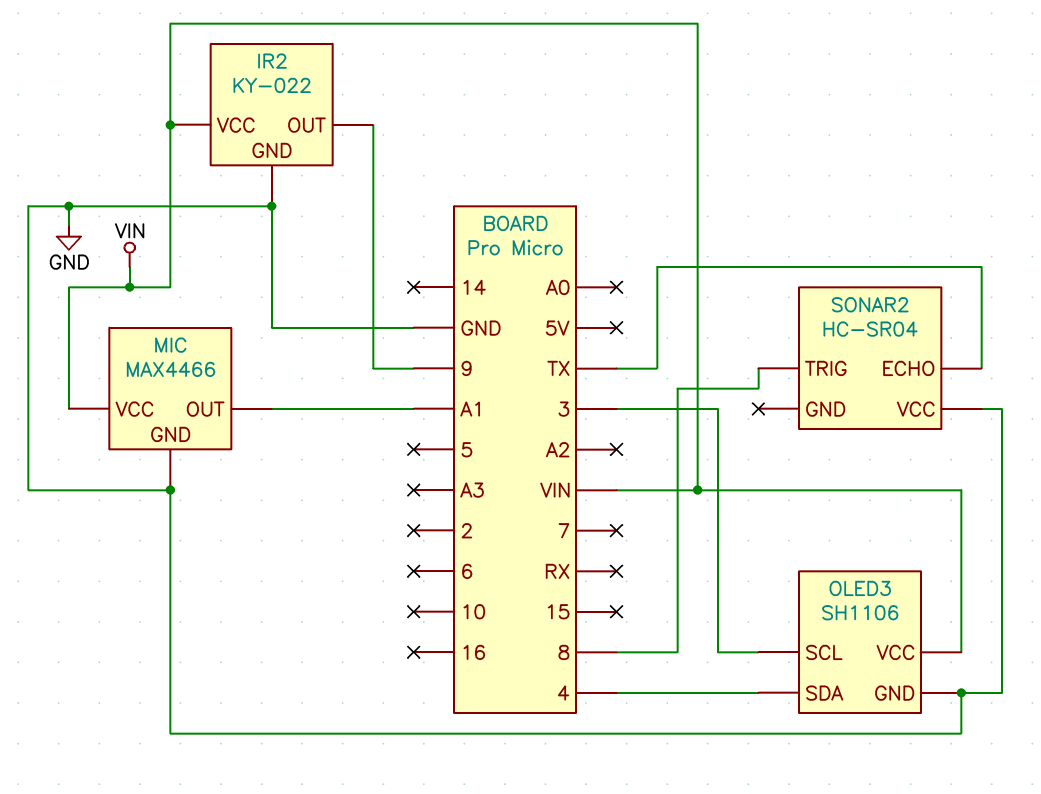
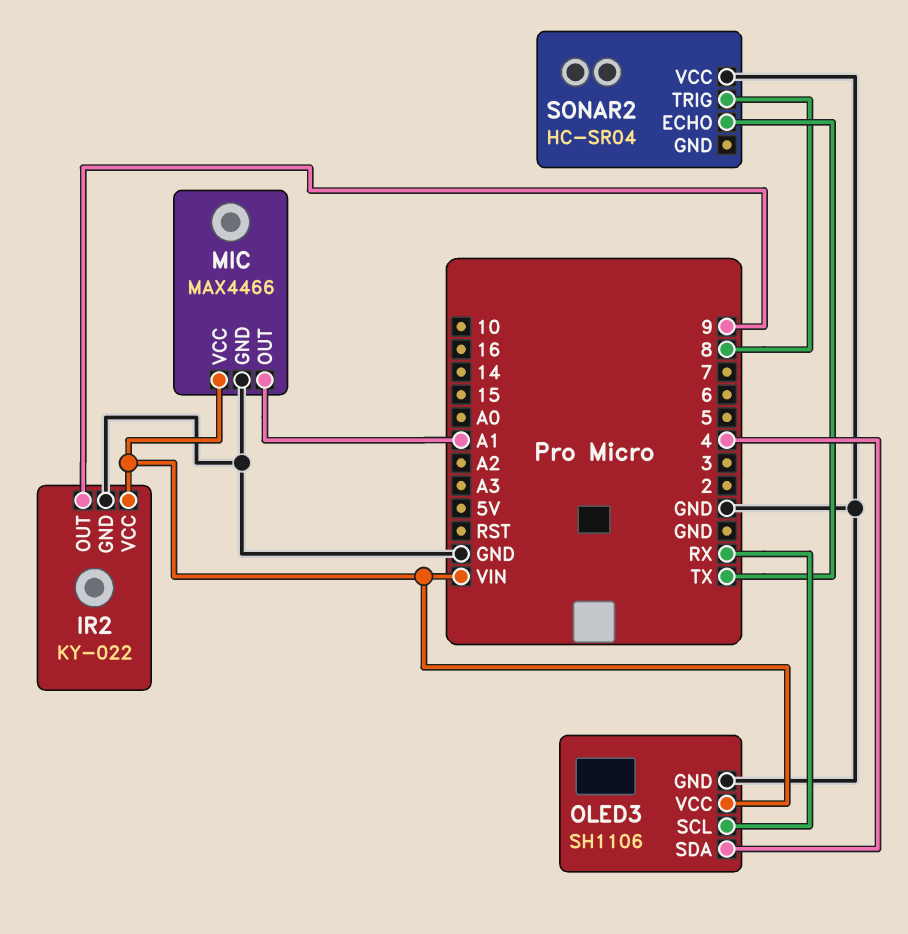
OLED3 pin SCL: 3 -> RX

